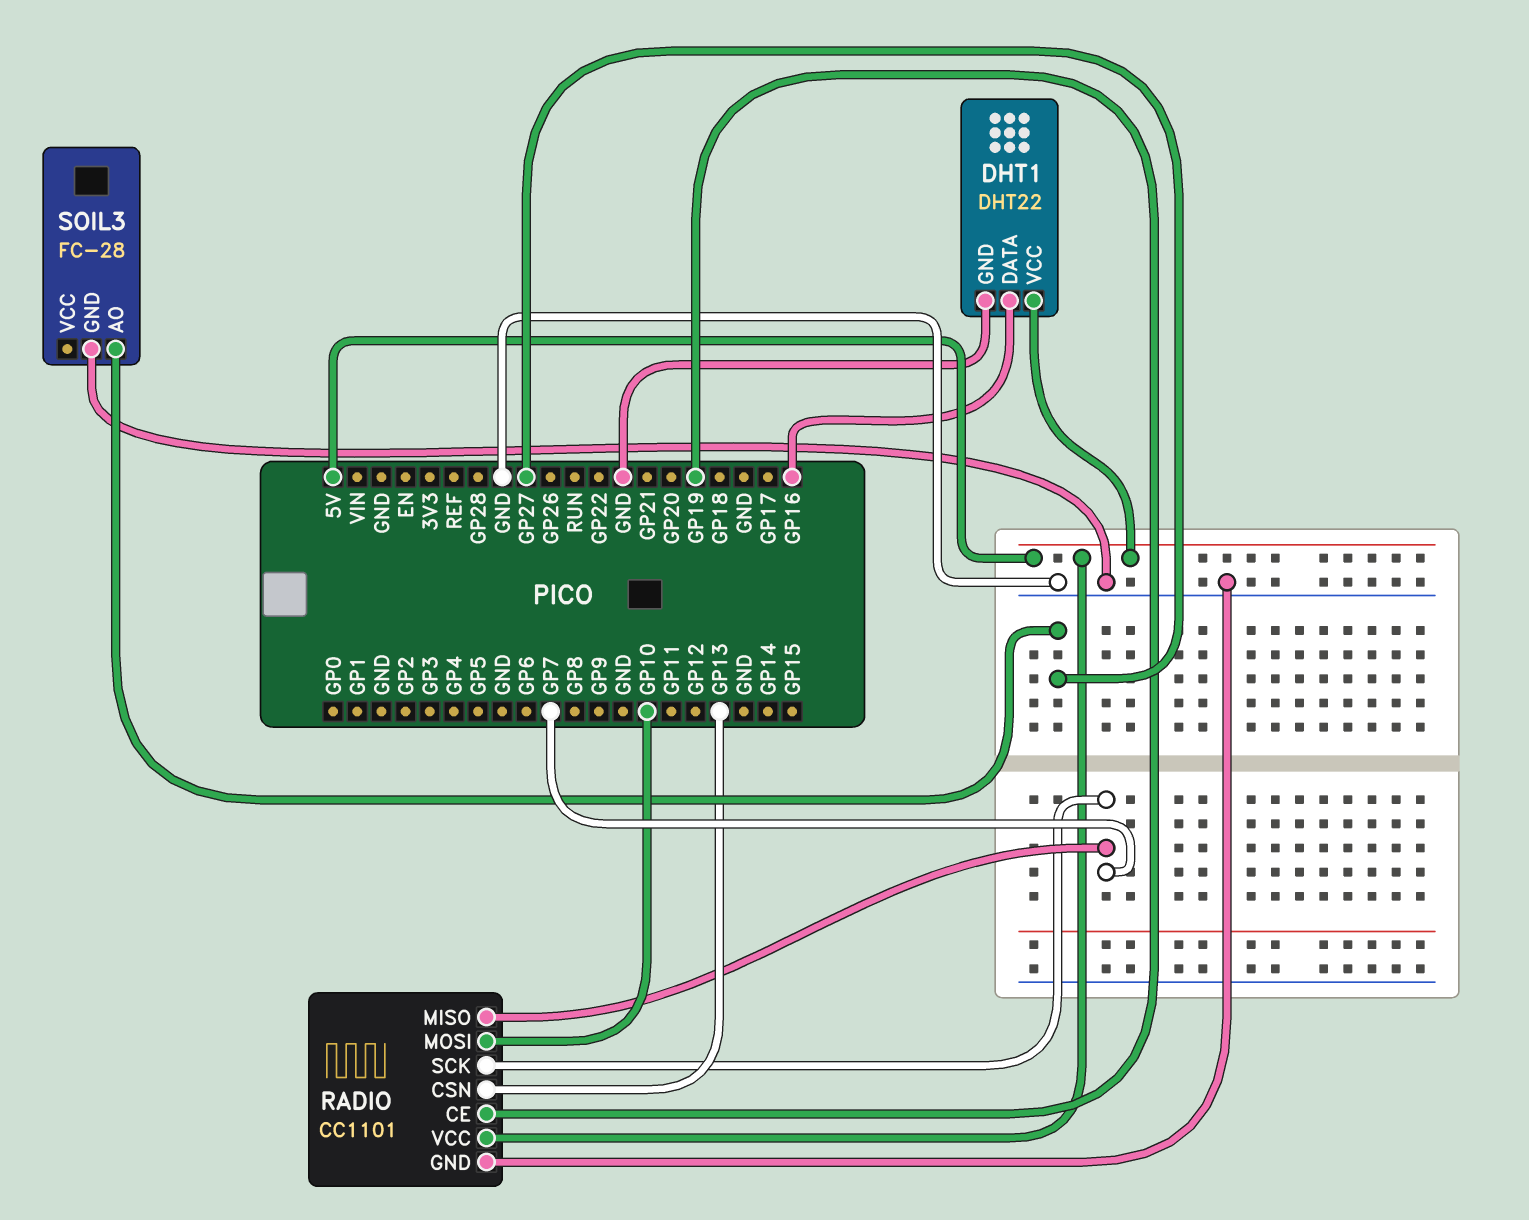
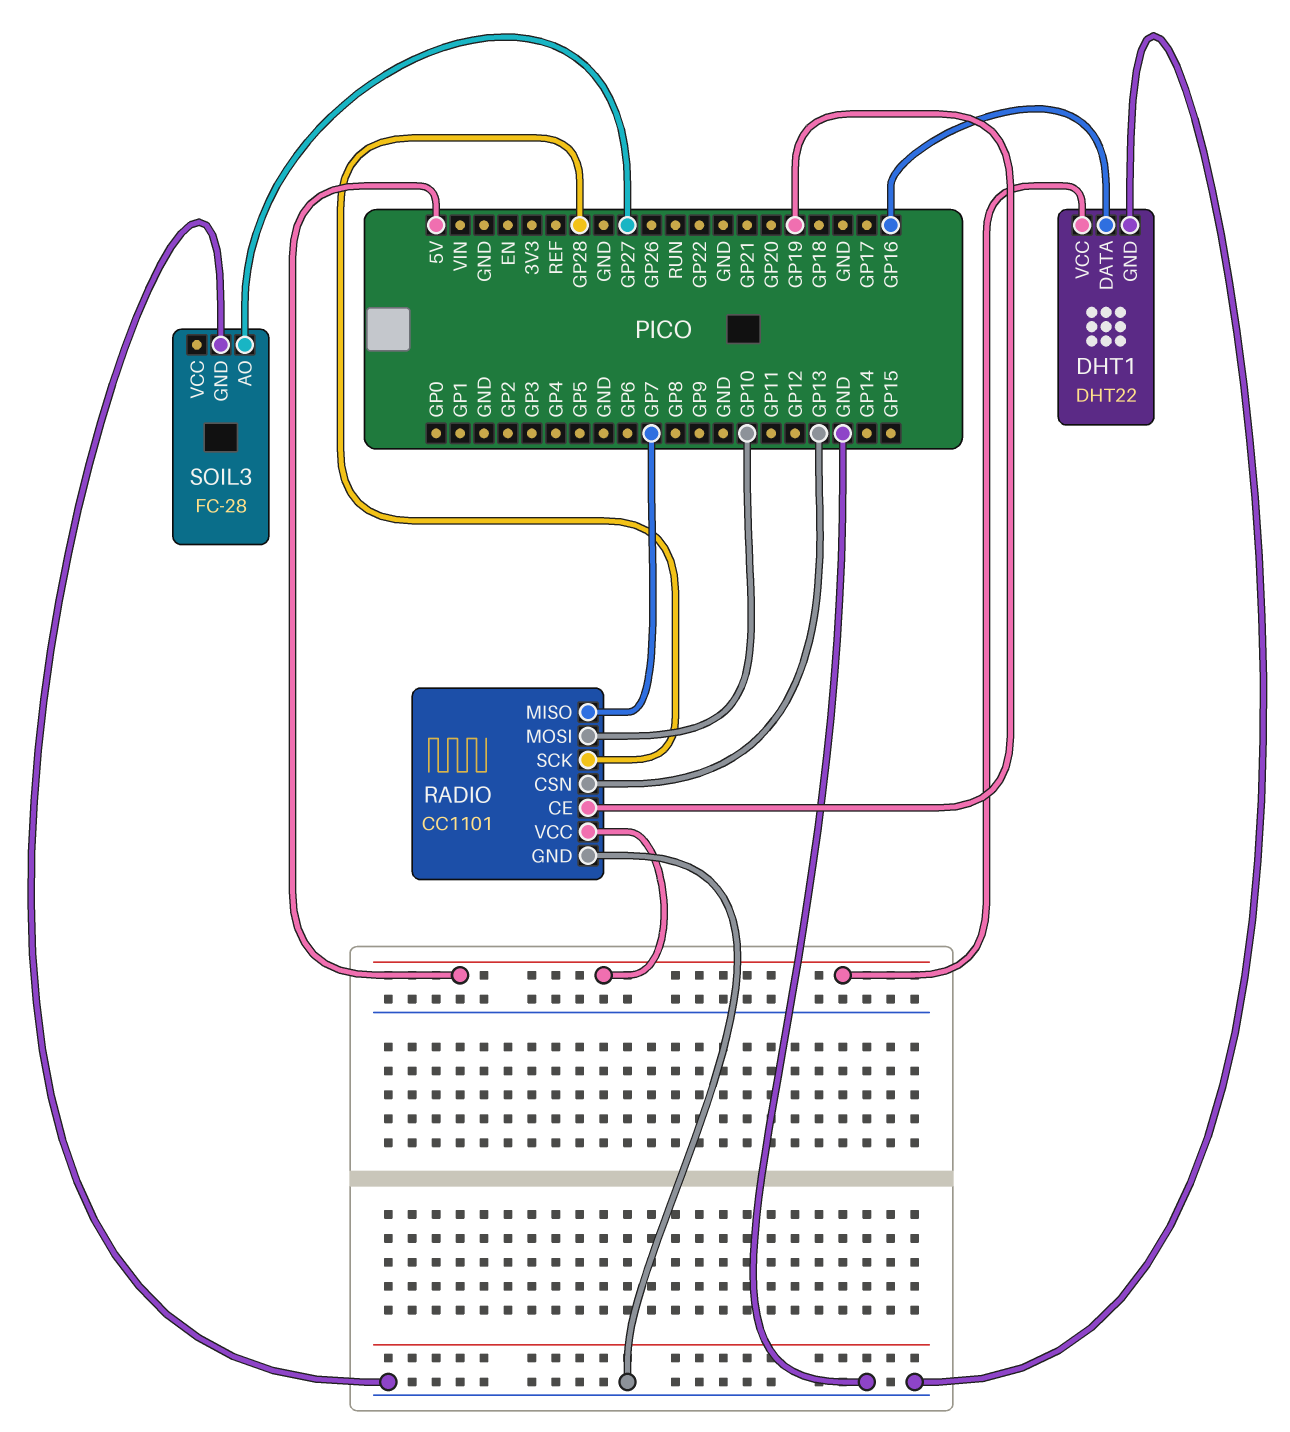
RADIO pin SCK: GP7 -> GP28

